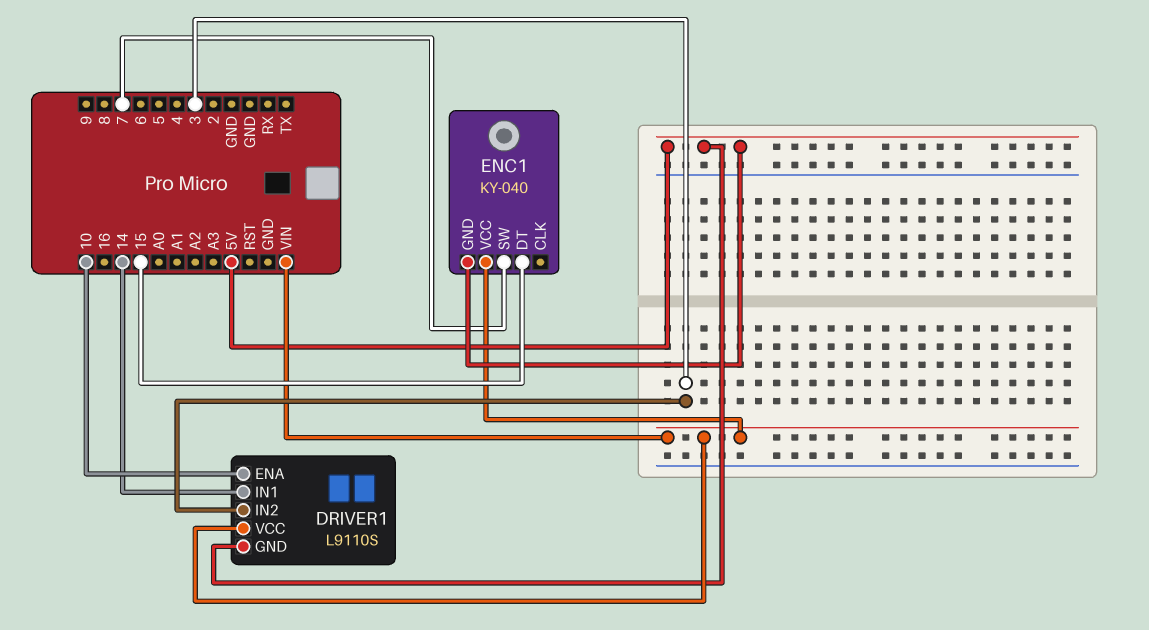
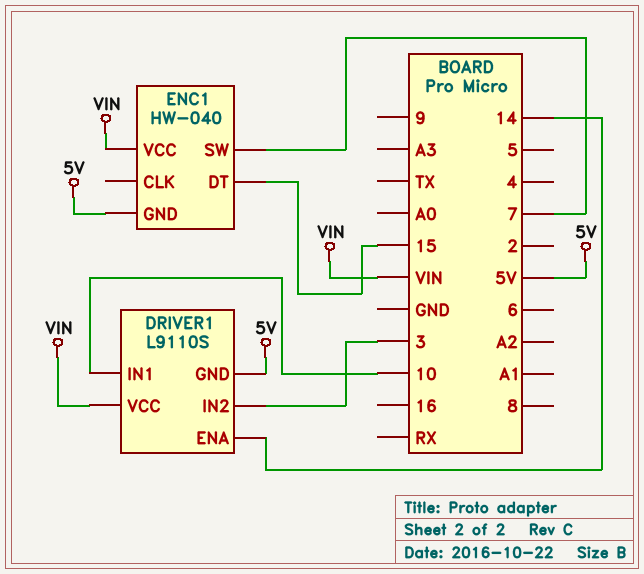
DRIVER1 pin ENA: 10 -> 14
DRIVER1 pin IN1: 14 -> 10
ENC1: KY-040 -> HW-040

